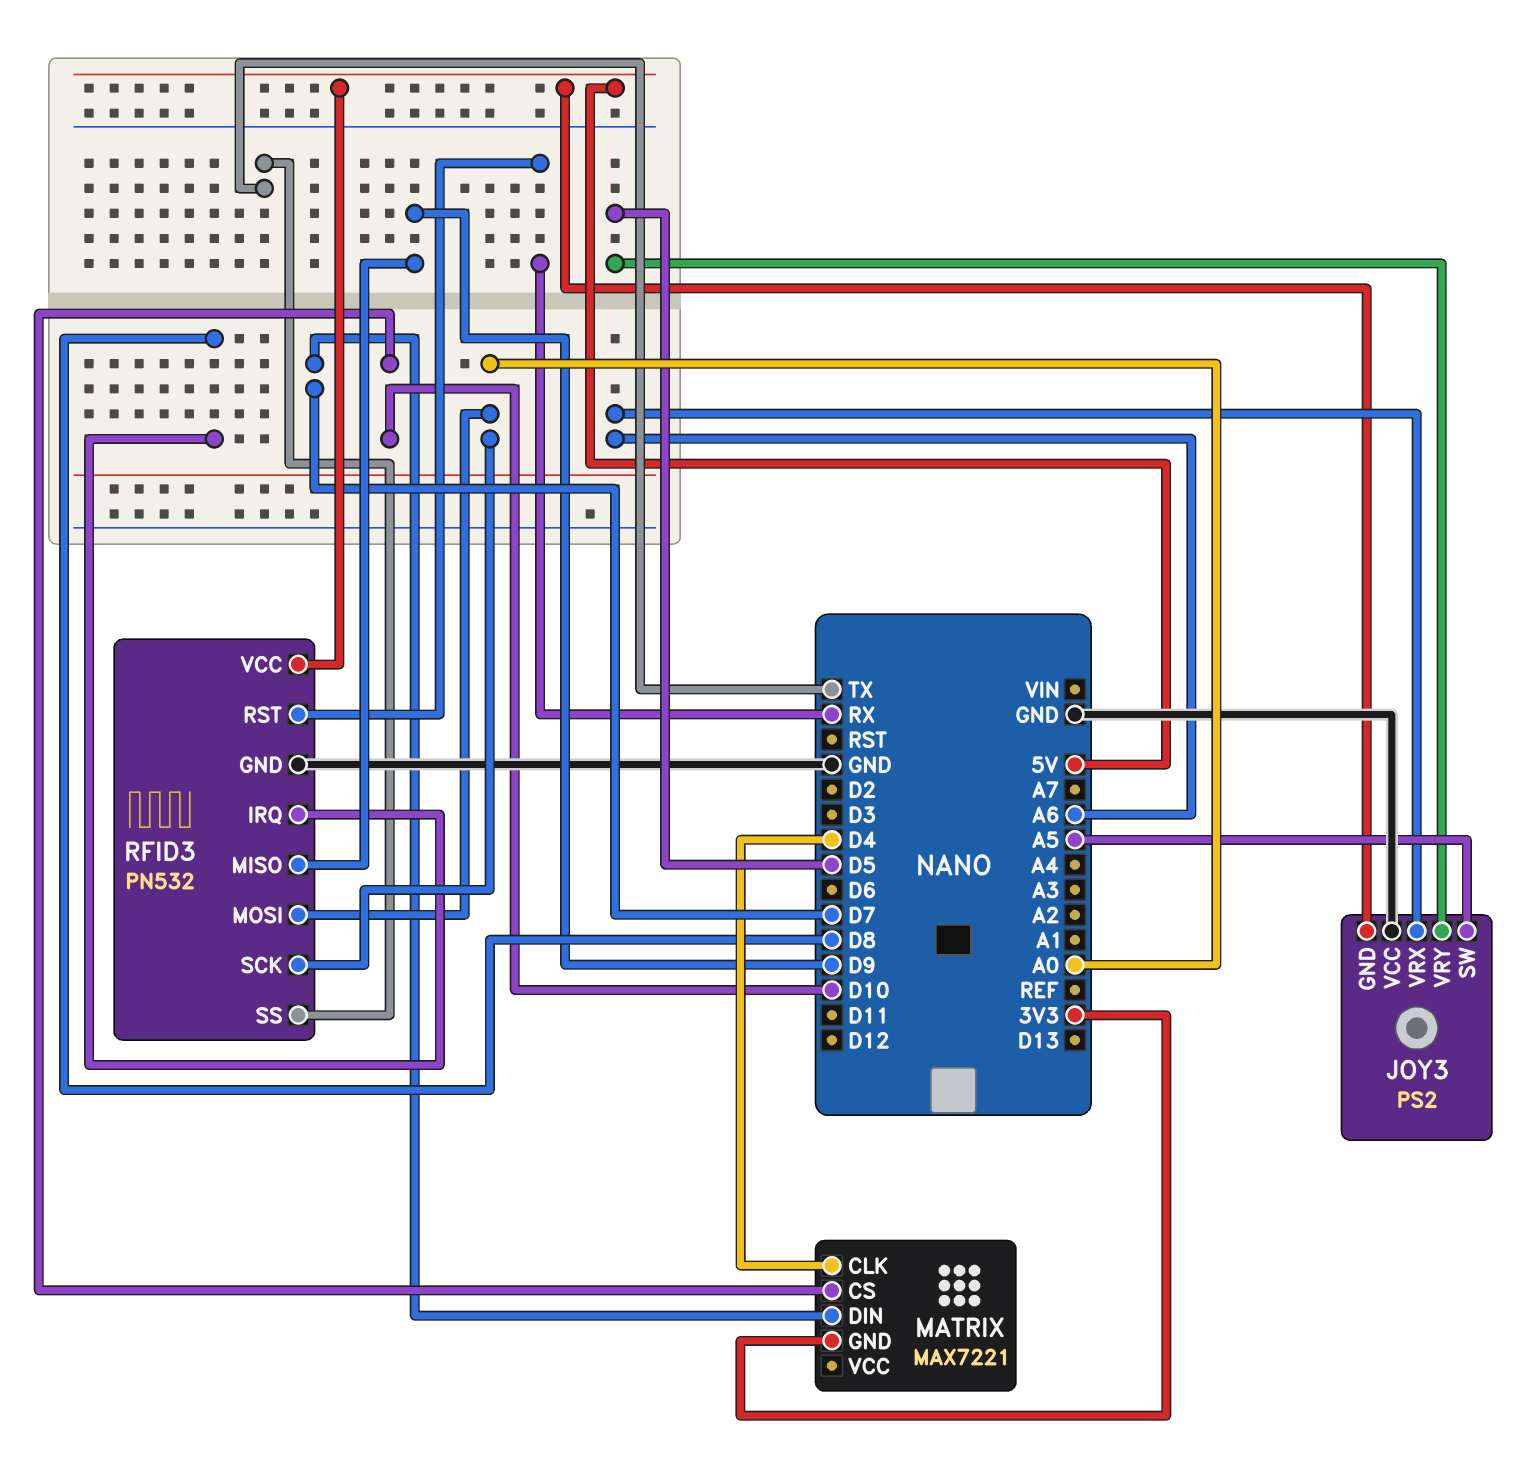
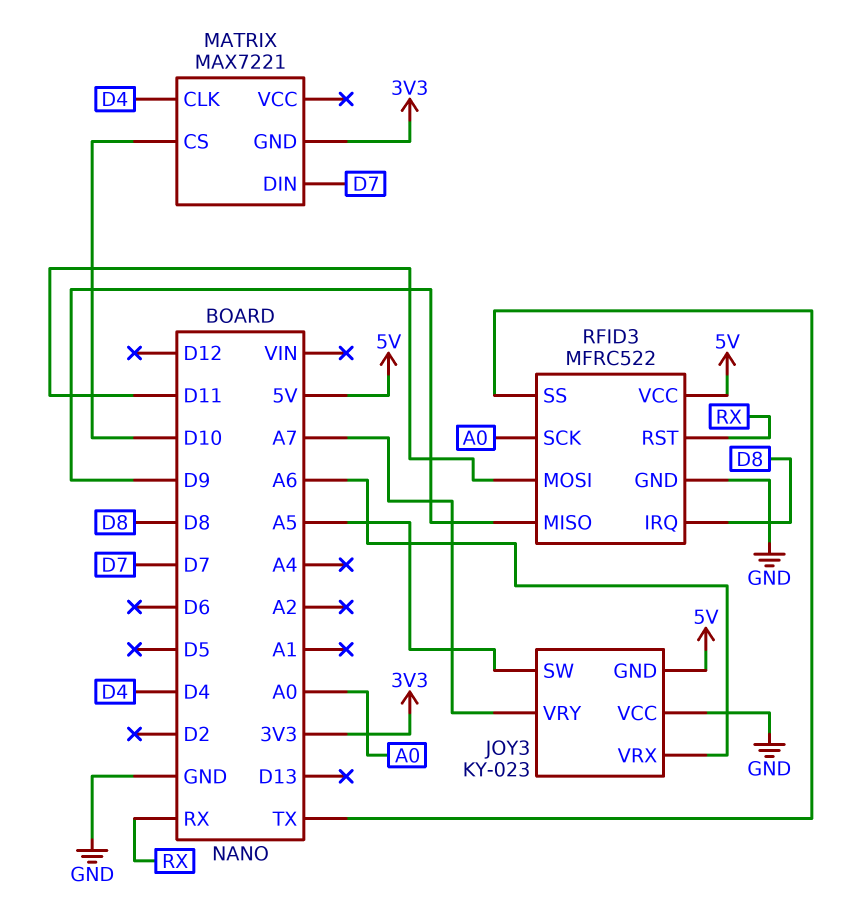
JOY3: PS2 -> KY-023
JOY3 pin VRY: D5 -> A7
RFID3: PN532 -> MFRC522
RFID3 pin MOSI: A0 -> D11

